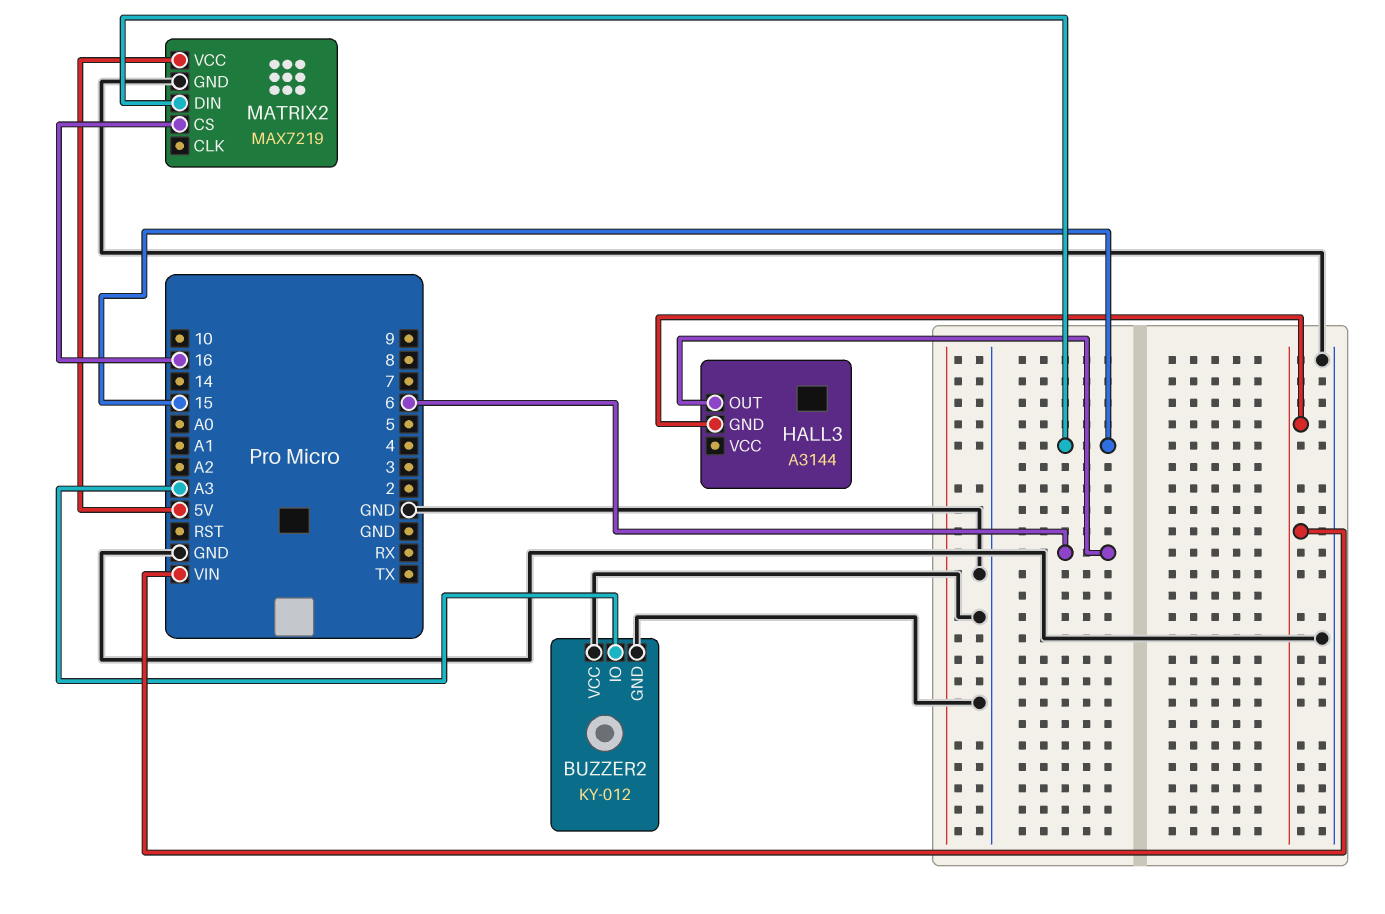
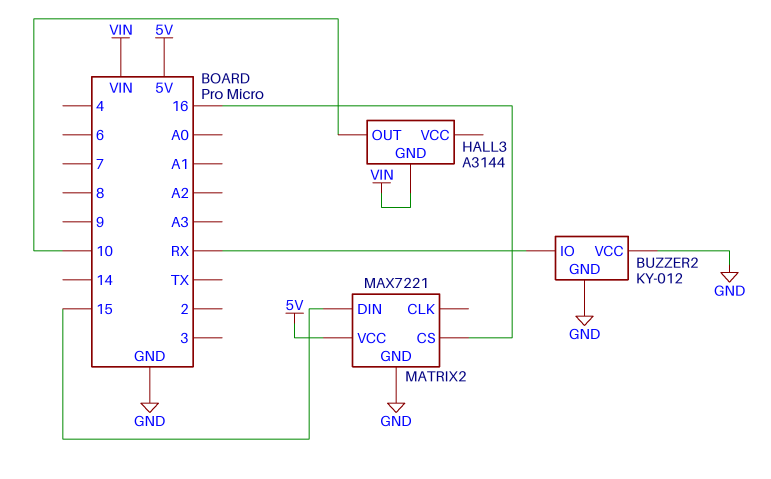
BUZZER2 pin IO: A3 -> RX
HALL3 pin OUT: 6 -> 10
MATRIX2: MAX7219 -> MAX7221

